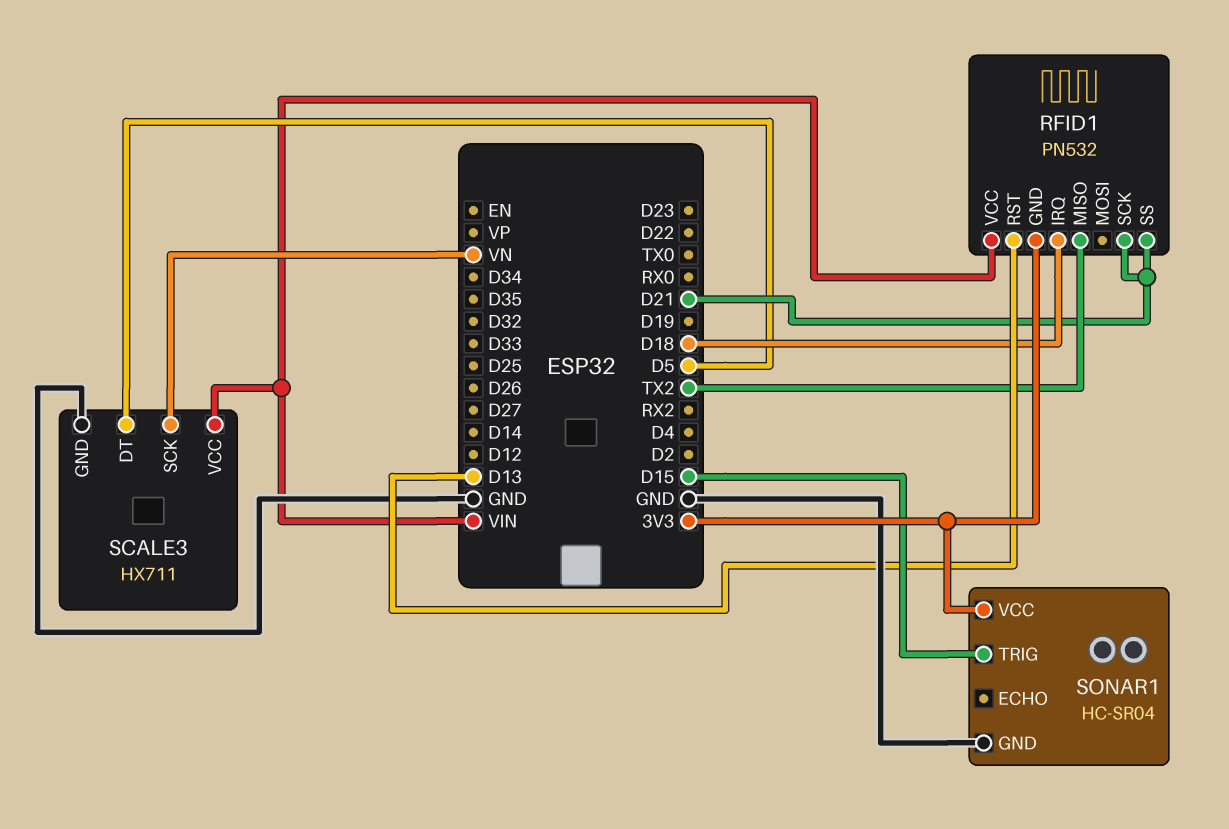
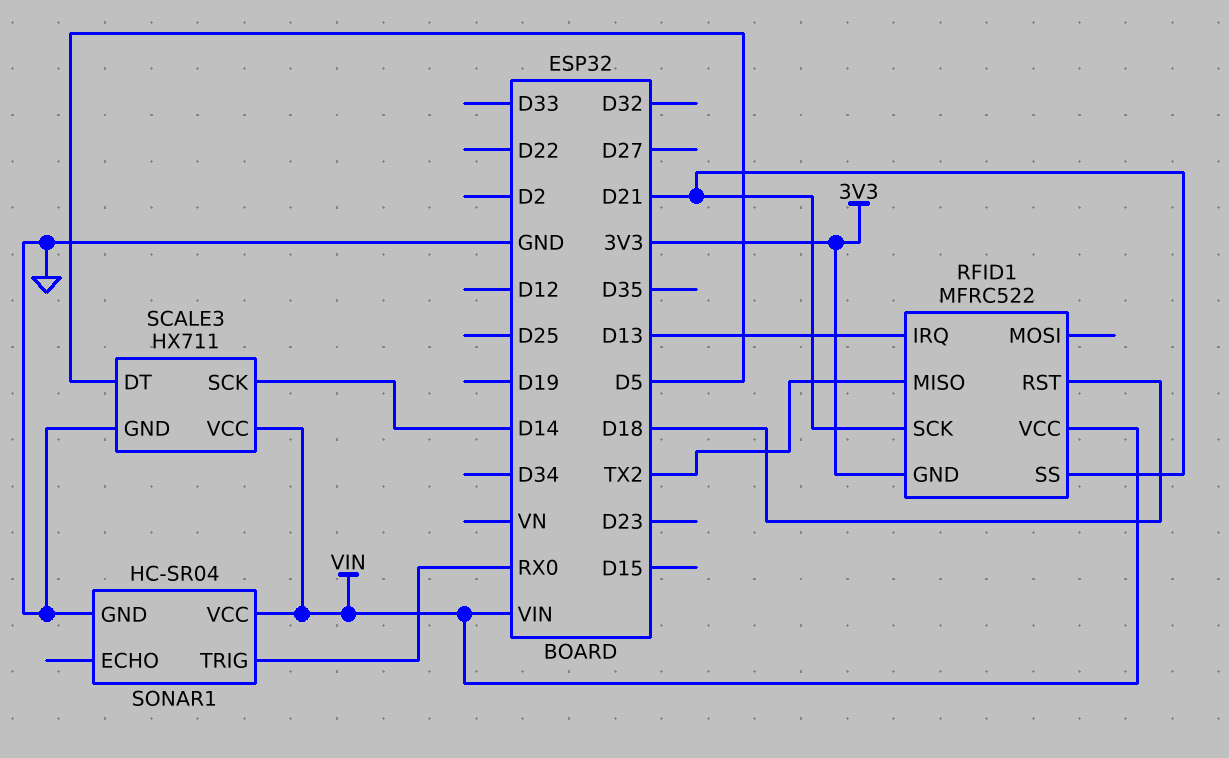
RFID1: PN532 -> MFRC522
RFID1 pin IRQ: D18 -> D13
RFID1 pin RST: D13 -> D18
SCALE3 pin SCK: VN -> D14
SONAR1 pin TRIG: D15 -> RX0
SONAR1 pin VCC: 3V3 -> VIN

